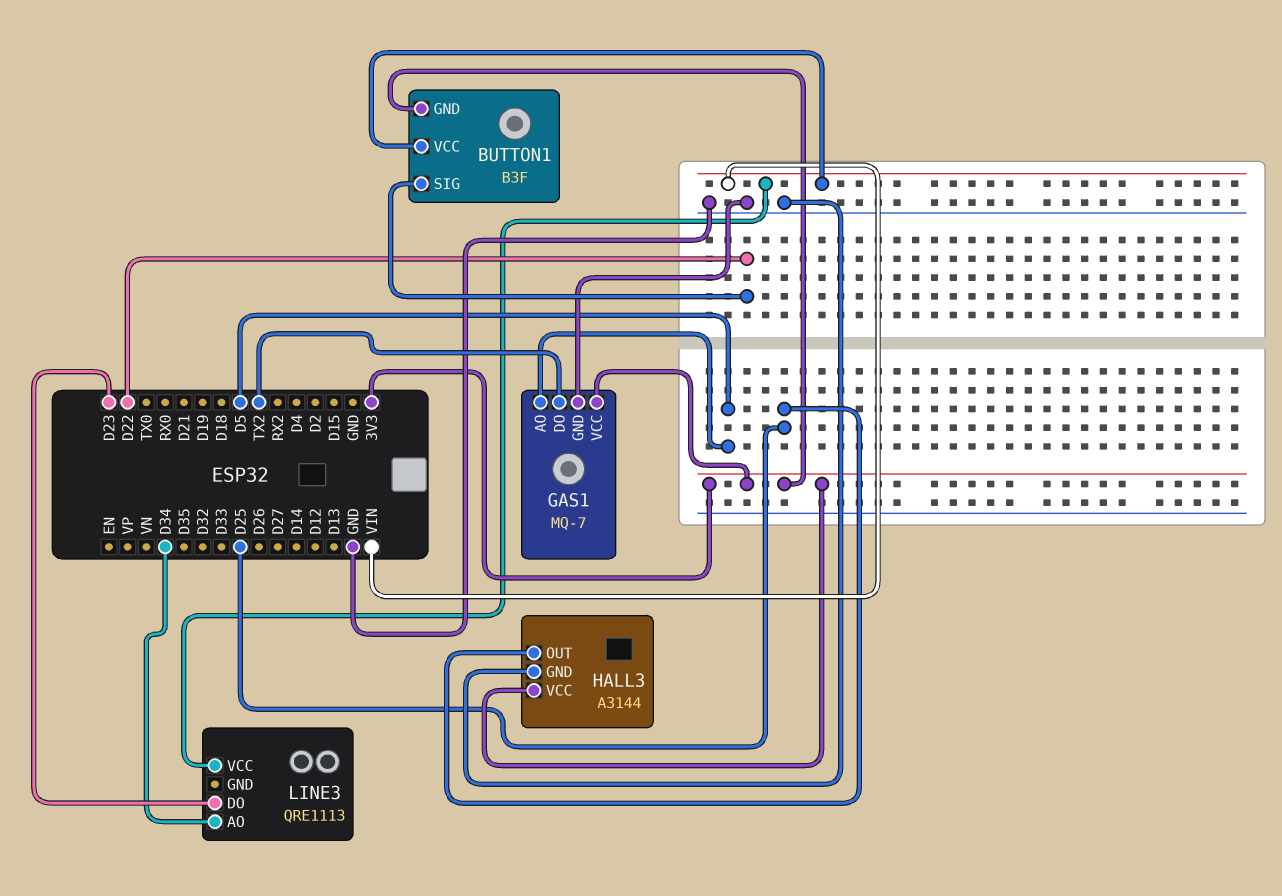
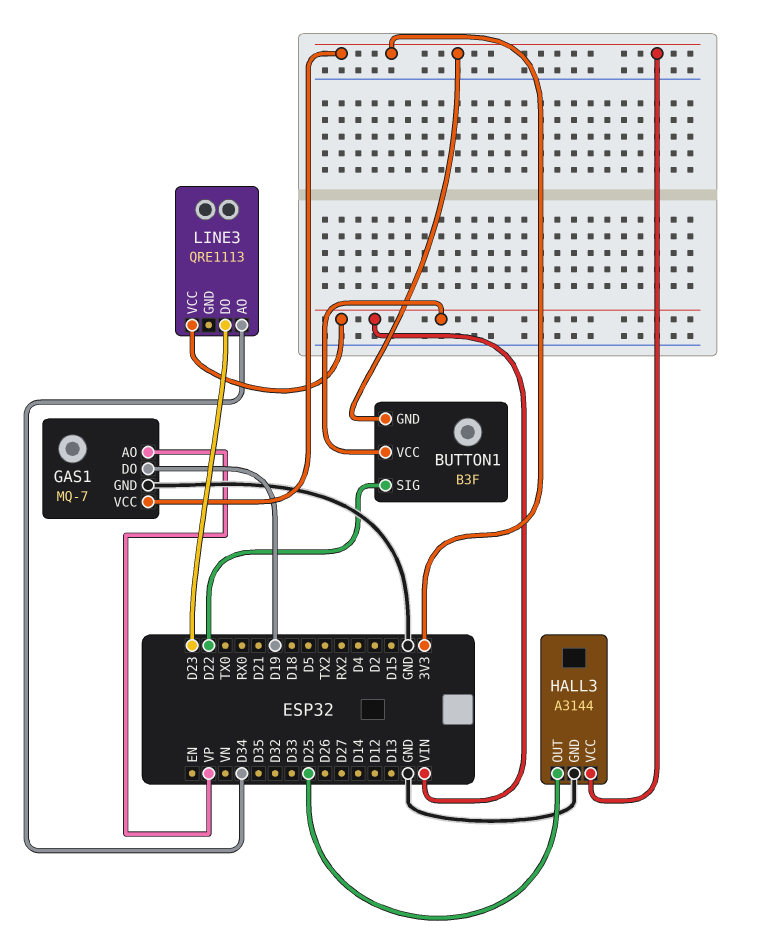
GAS1 pin AO: D5 -> VP
GAS1 pin DO: TX2 -> D19

